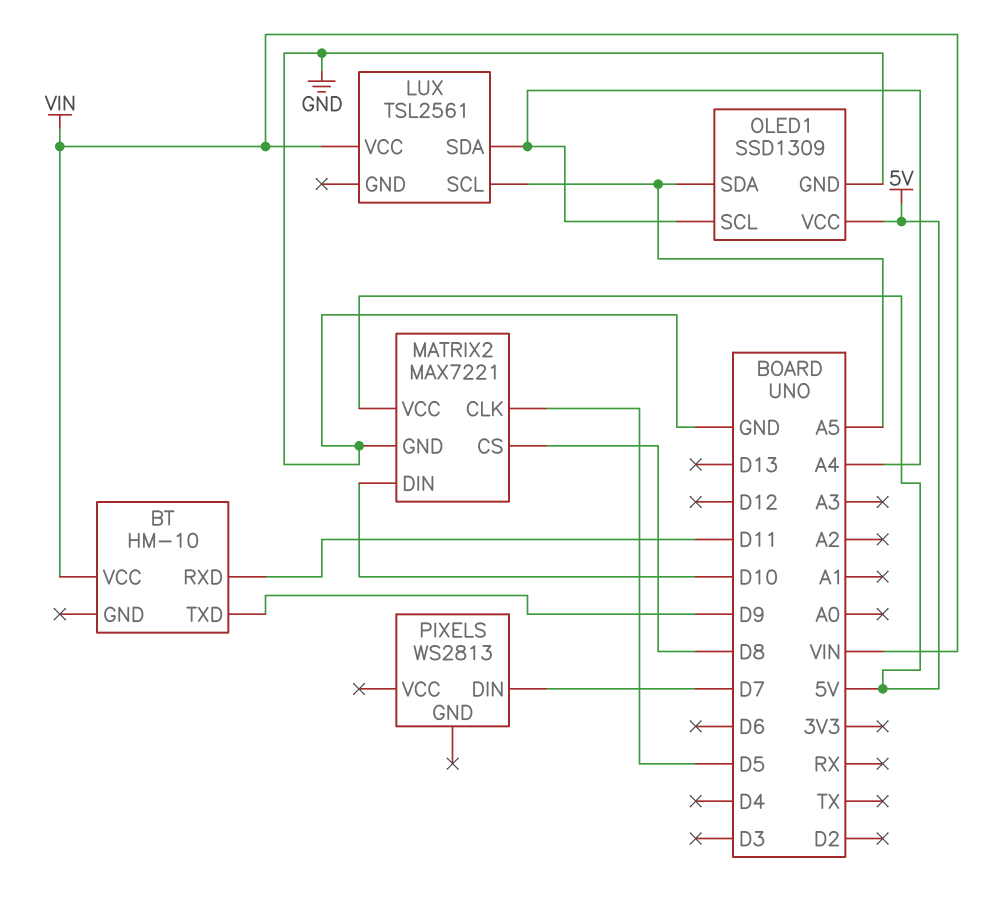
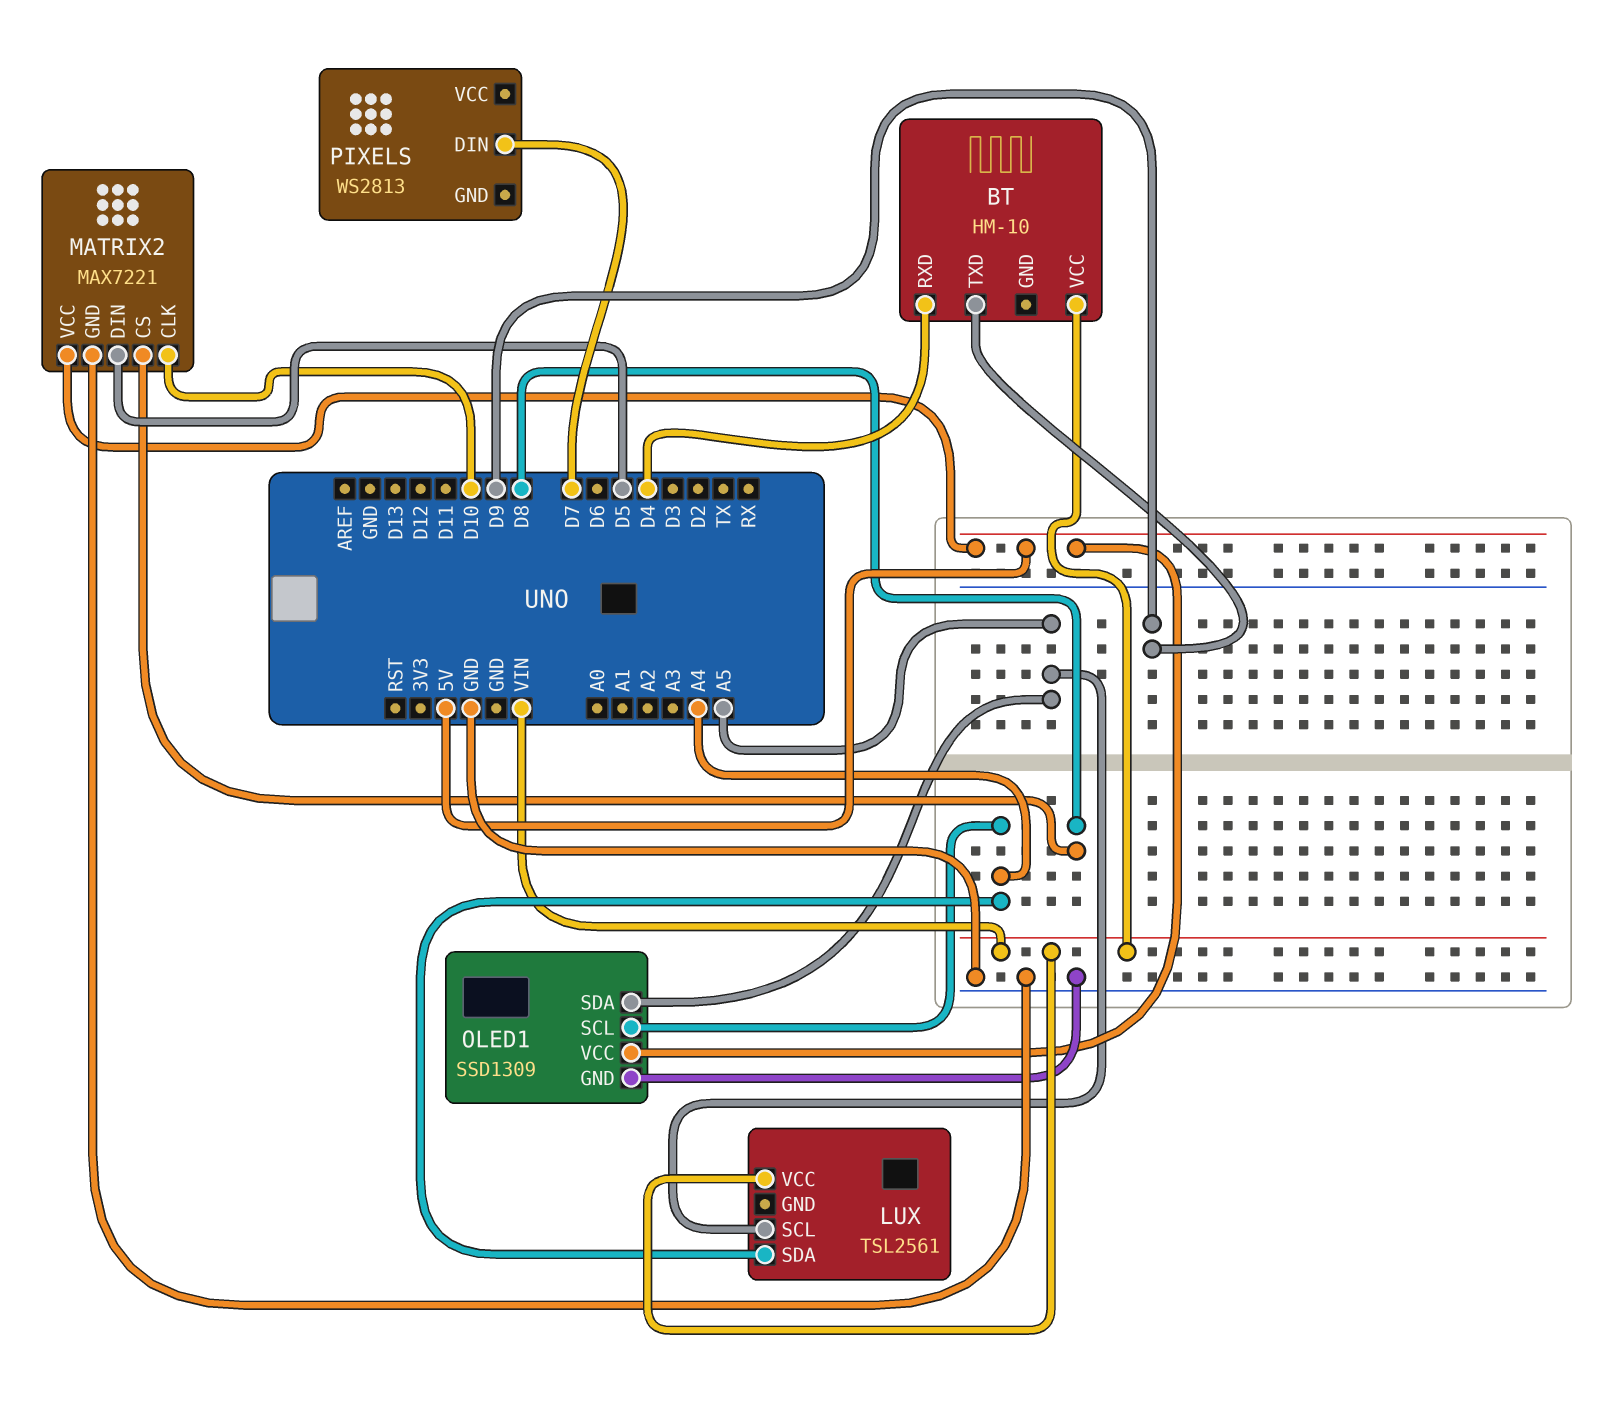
BT pin RXD: D11 -> D4
MATRIX2 pin CLK: D5 -> D10
MATRIX2 pin DIN: D10 -> D5

